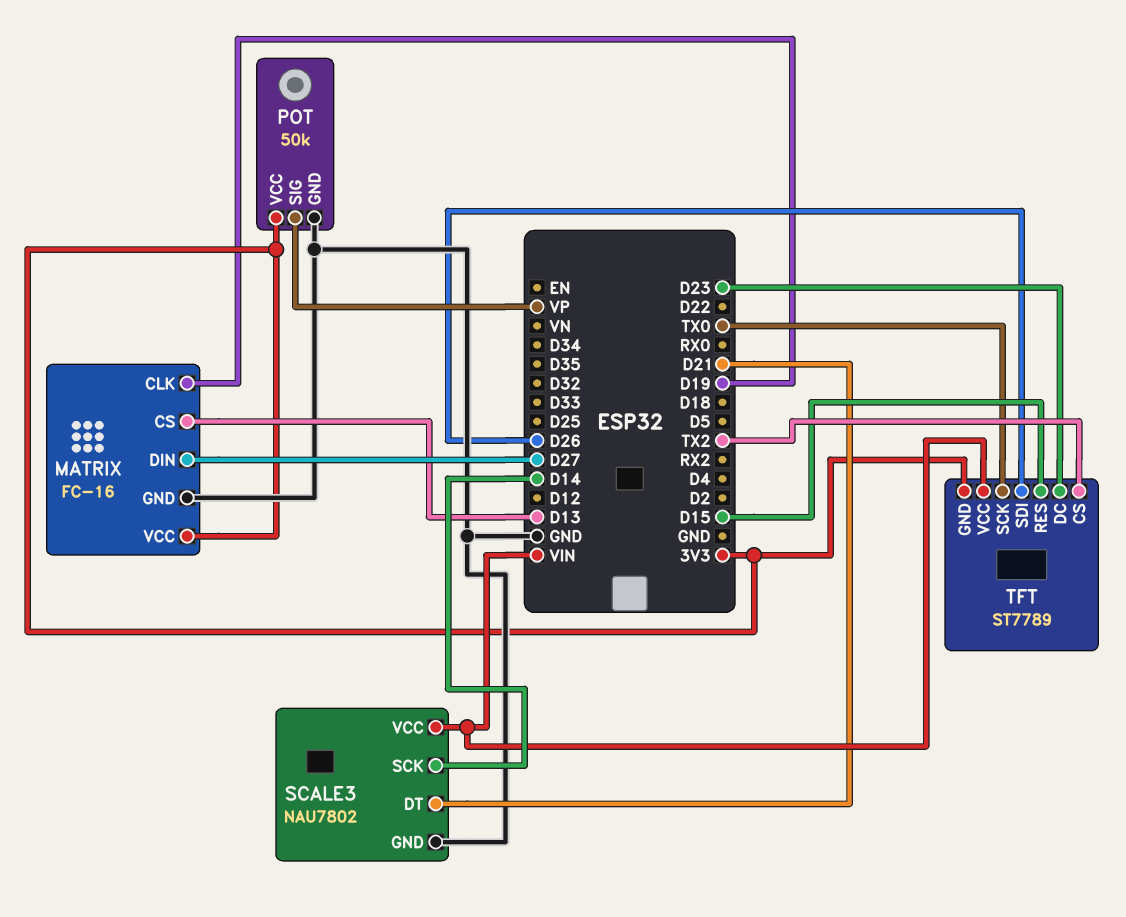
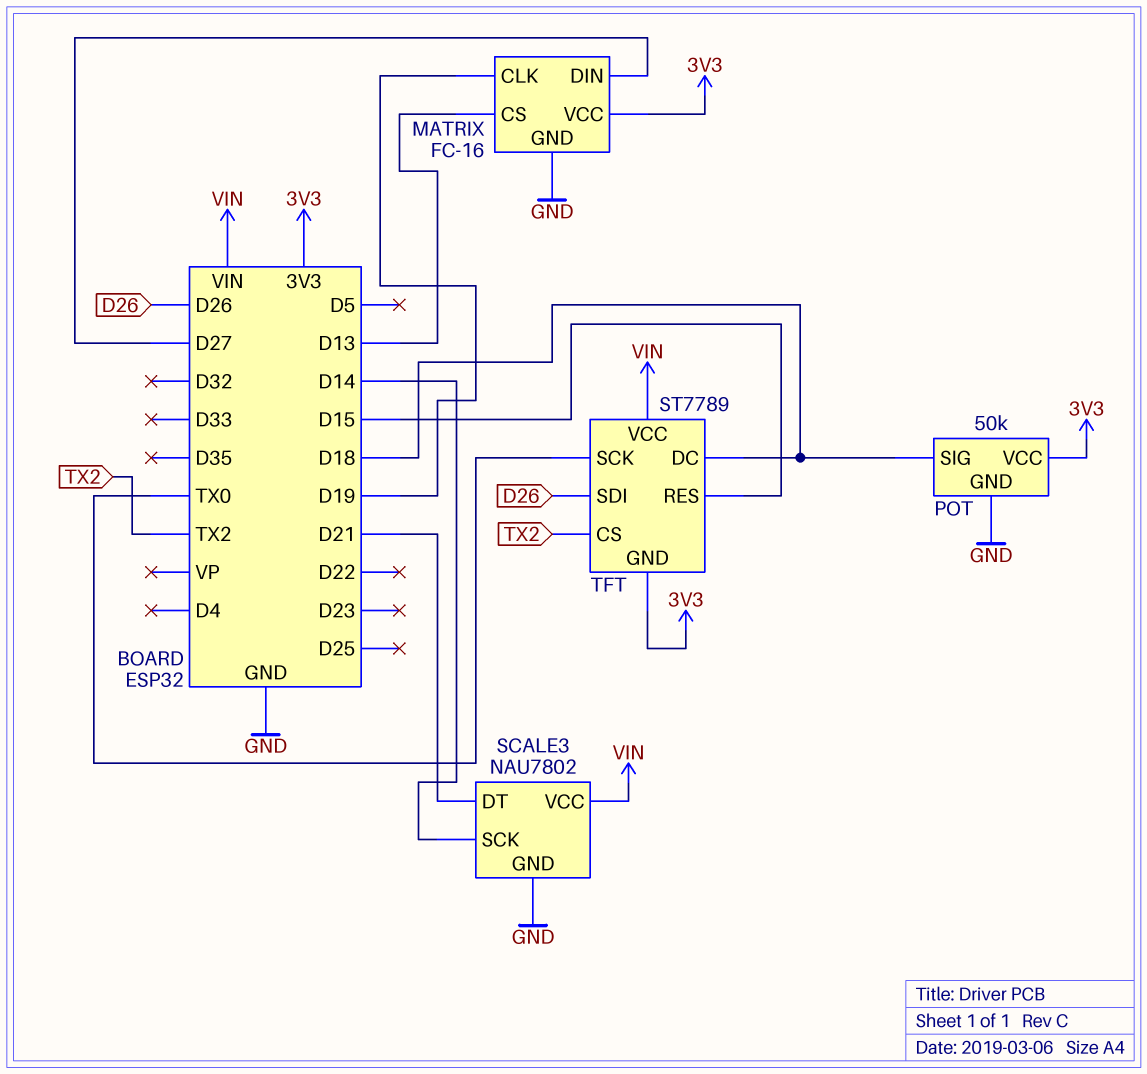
POT pin SIG: VP -> D18
TFT pin DC: D23 -> D18

